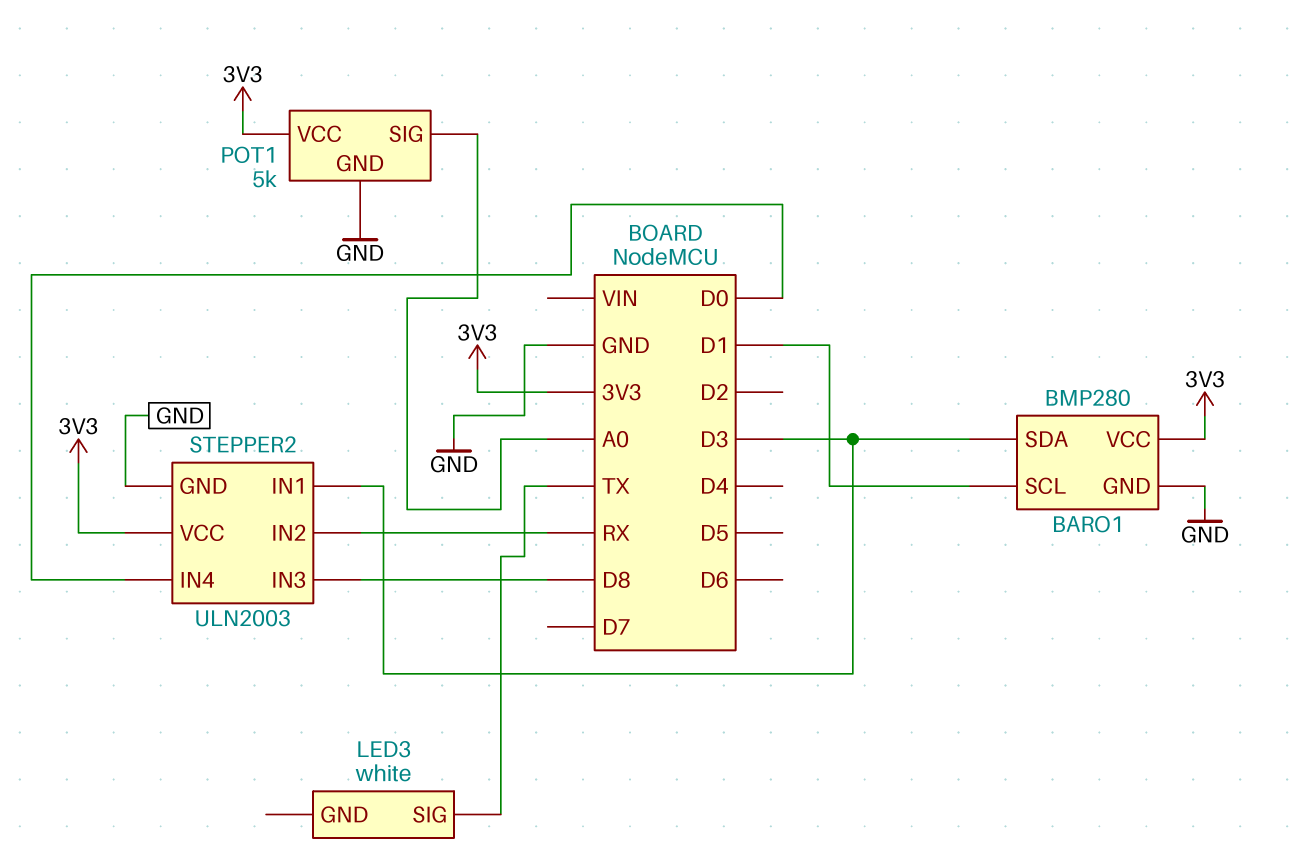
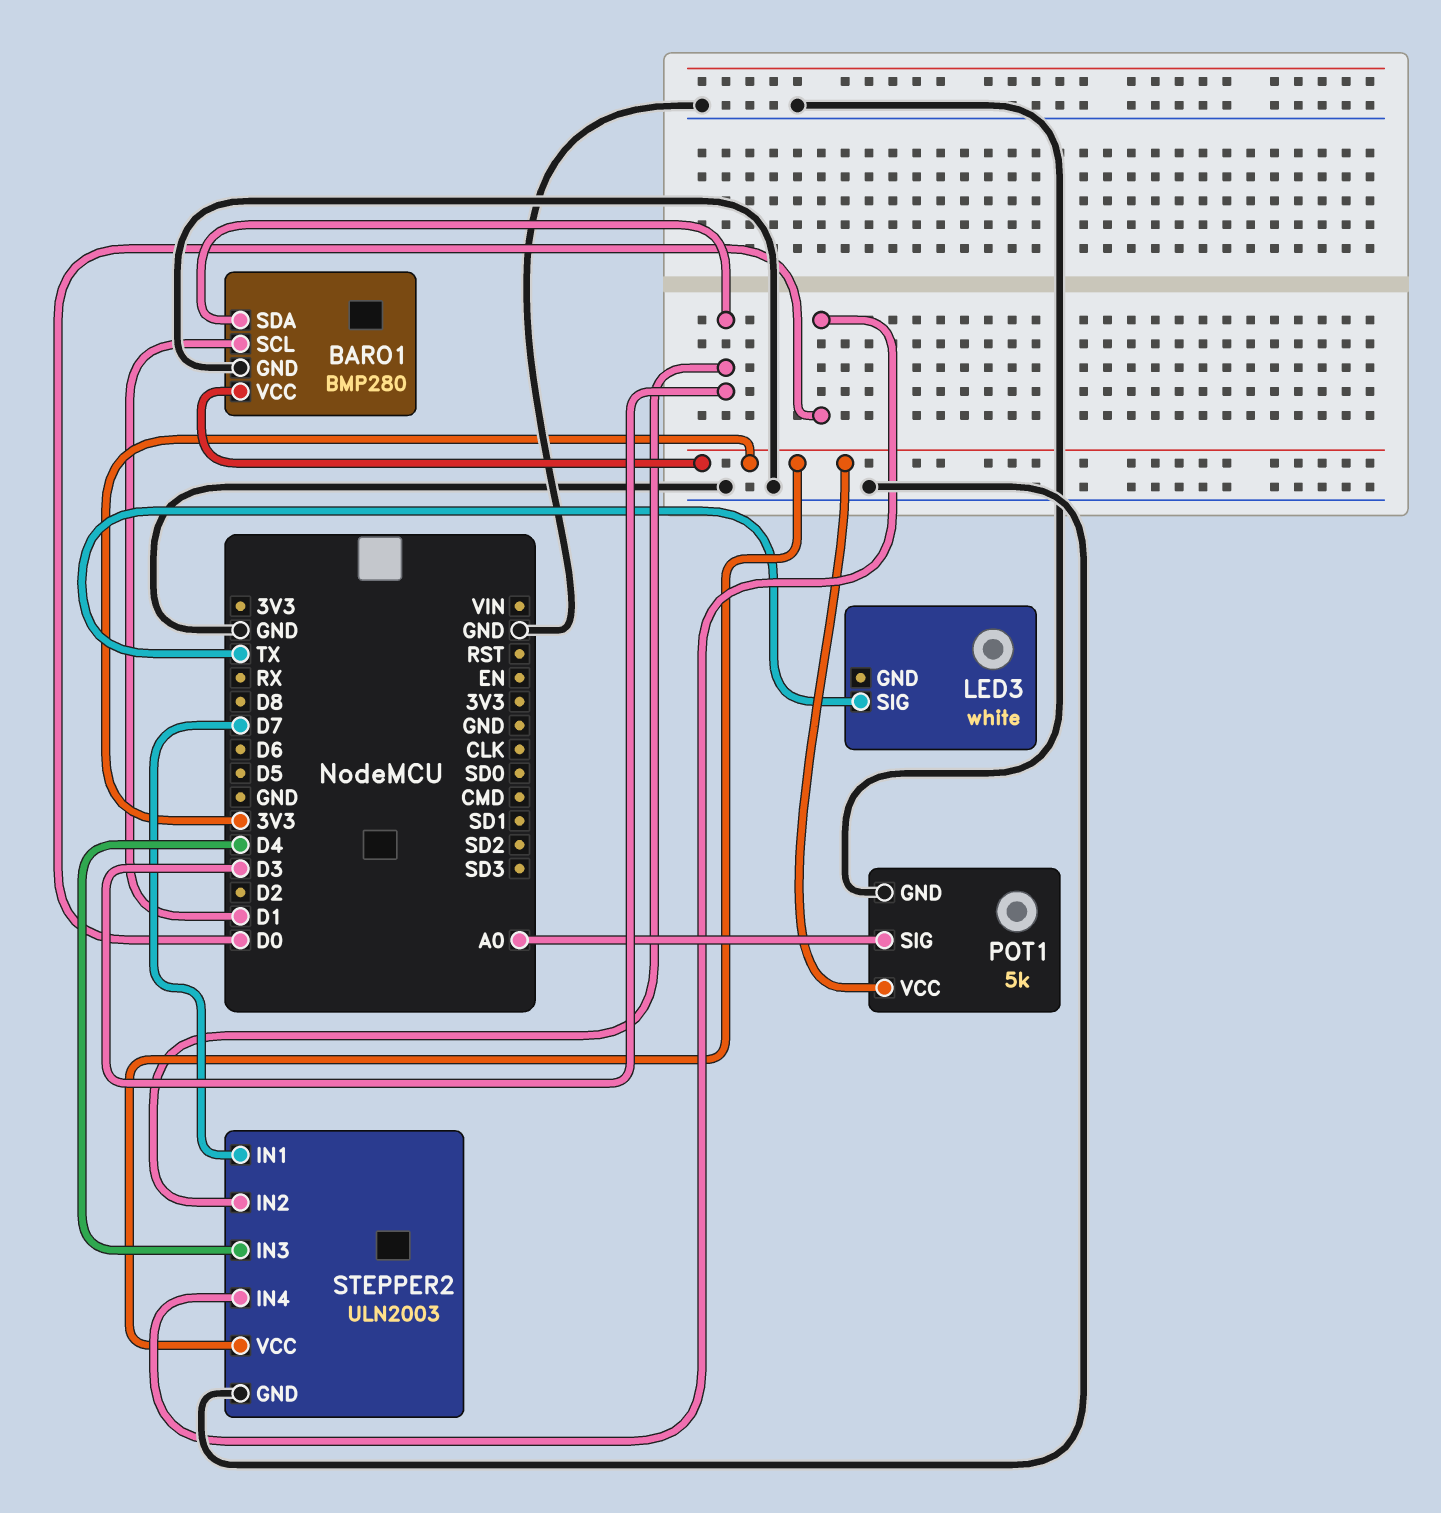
STEPPER2 pin IN1: D3 -> D7
STEPPER2 pin IN2: RX -> D3
STEPPER2 pin IN3: D8 -> D4

